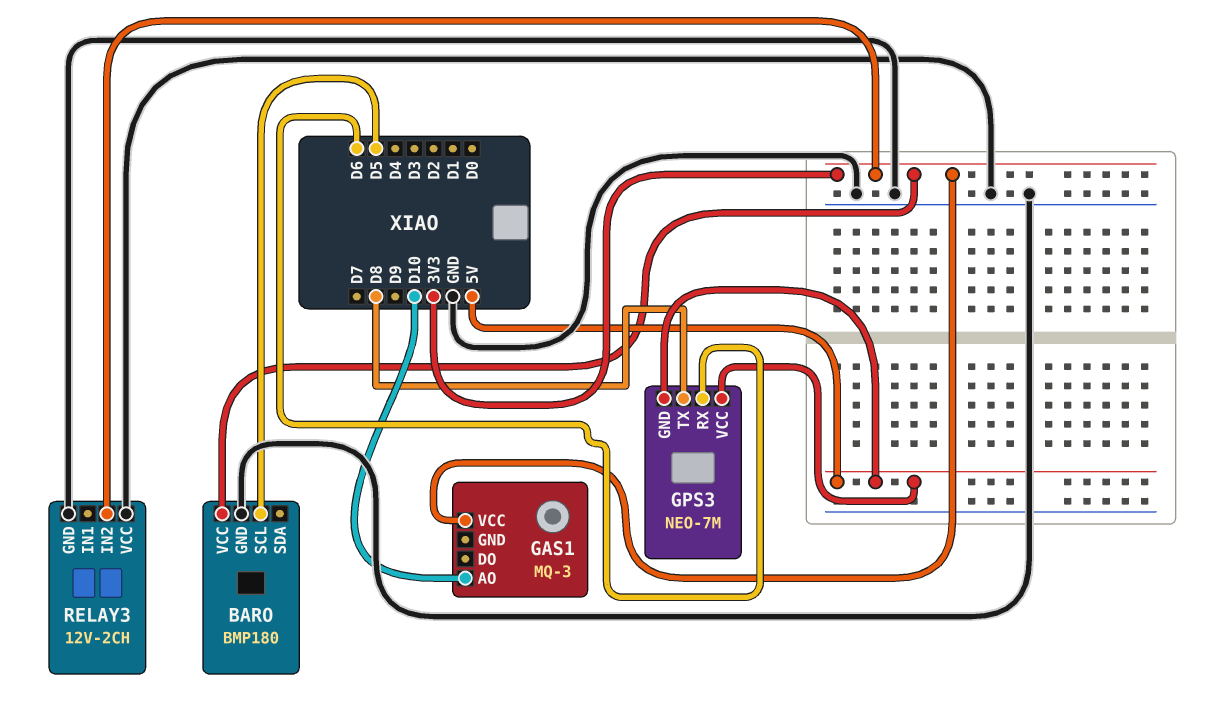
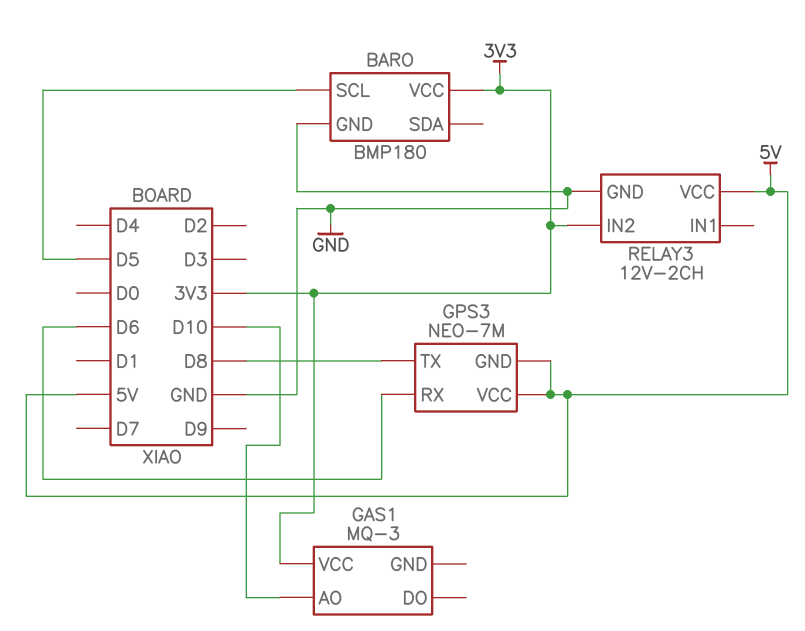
RELAY3 pin VCC: GND -> 5V

